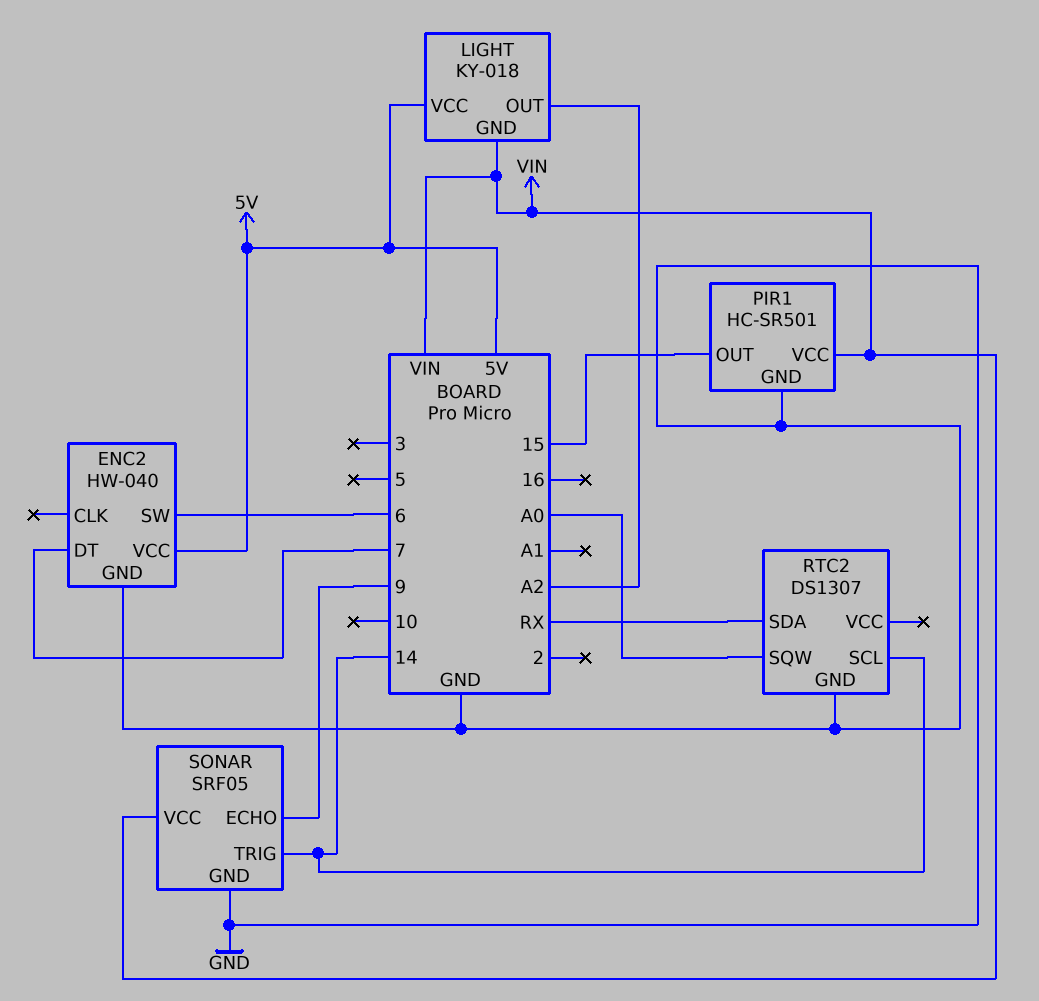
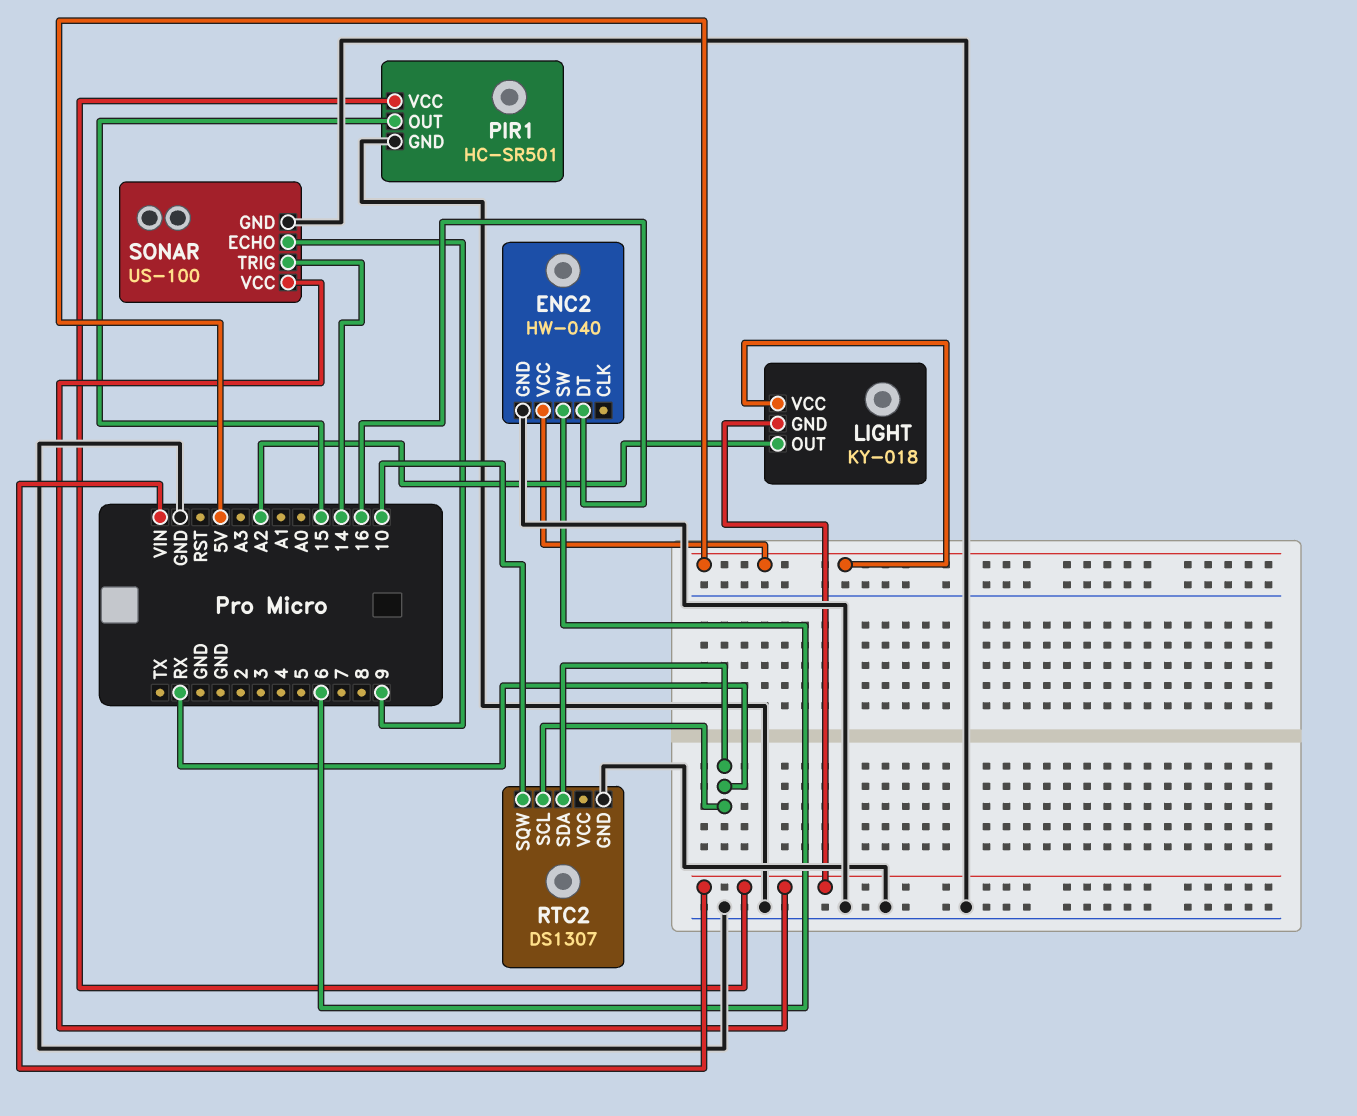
ENC2 pin DT: 7 -> 16
RTC2 pin SCL: 14 -> RX
RTC2 pin SQW: A0 -> 10
SONAR: SRF05 -> US-100

